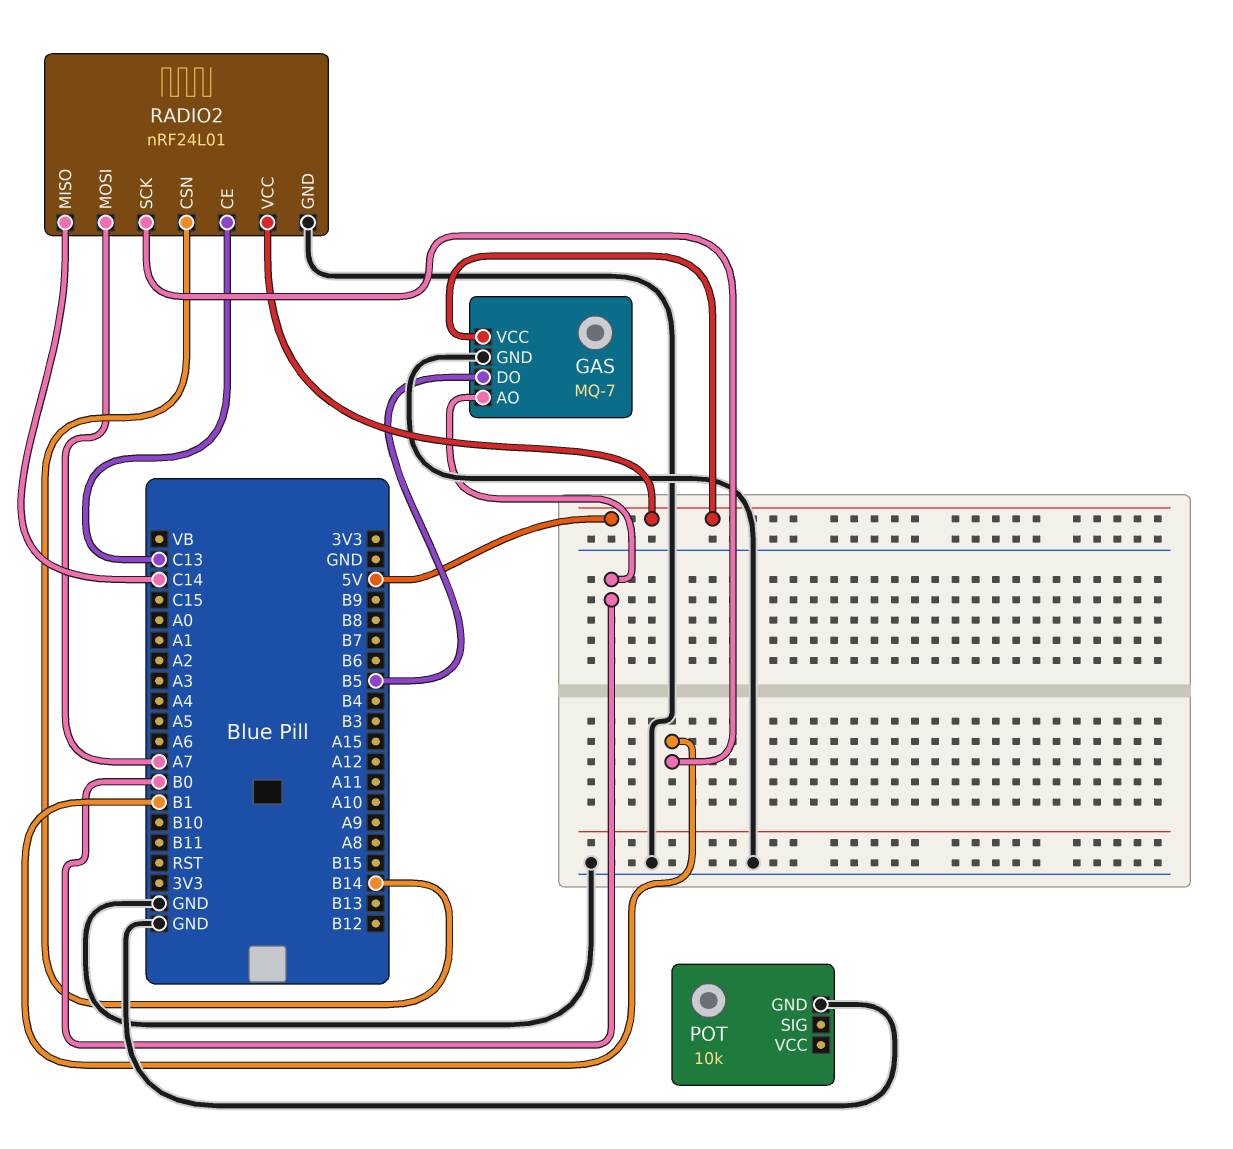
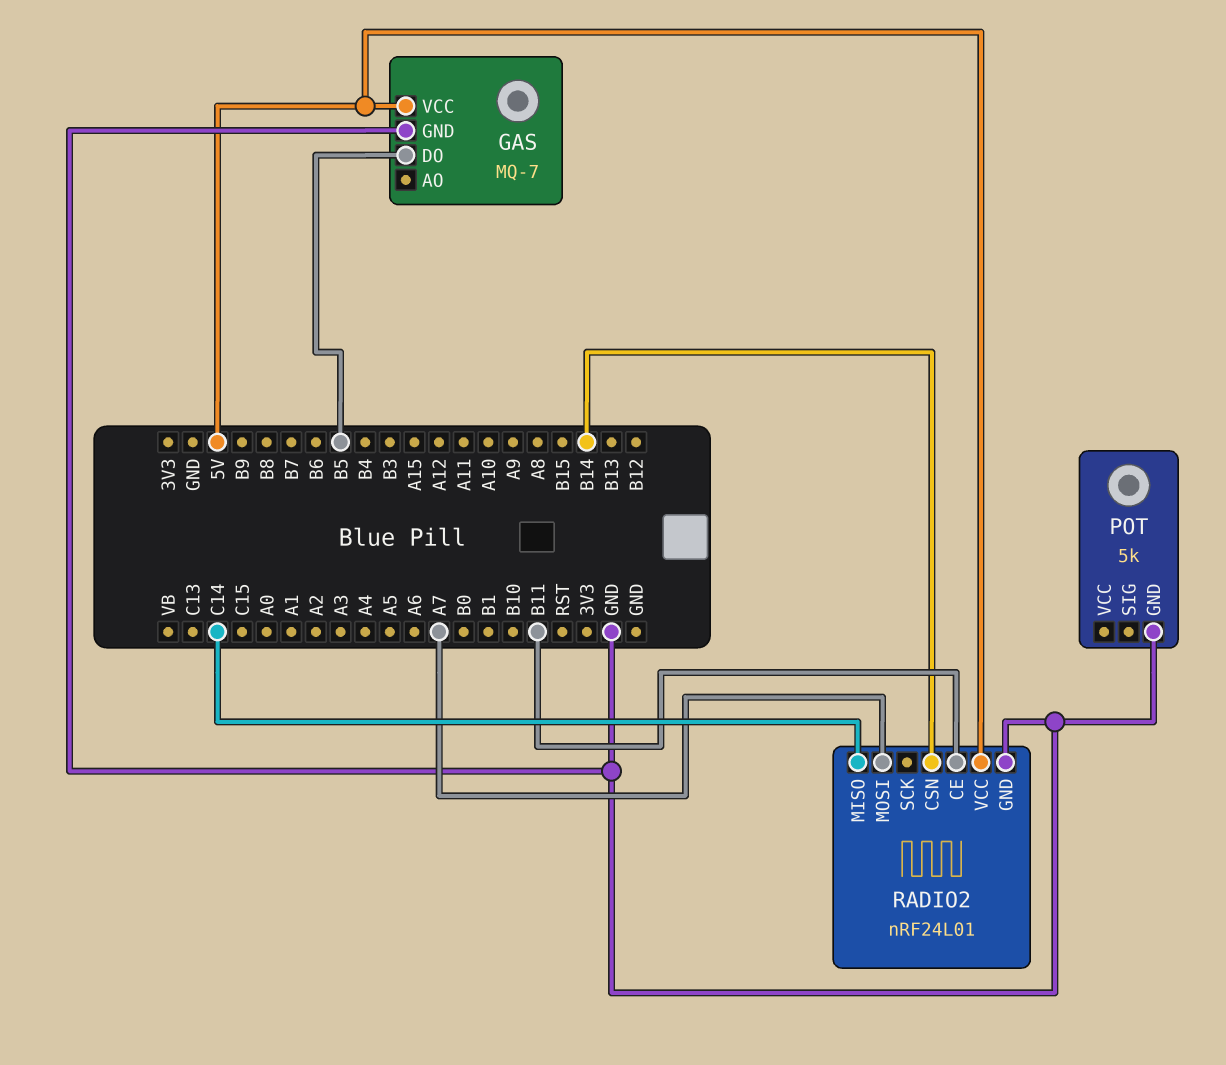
GAS pin AO: B0 -> none
POT: 10k -> 5k
RADIO2 pin CE: C13 -> B11
RADIO2 pin SCK: B1 -> none

